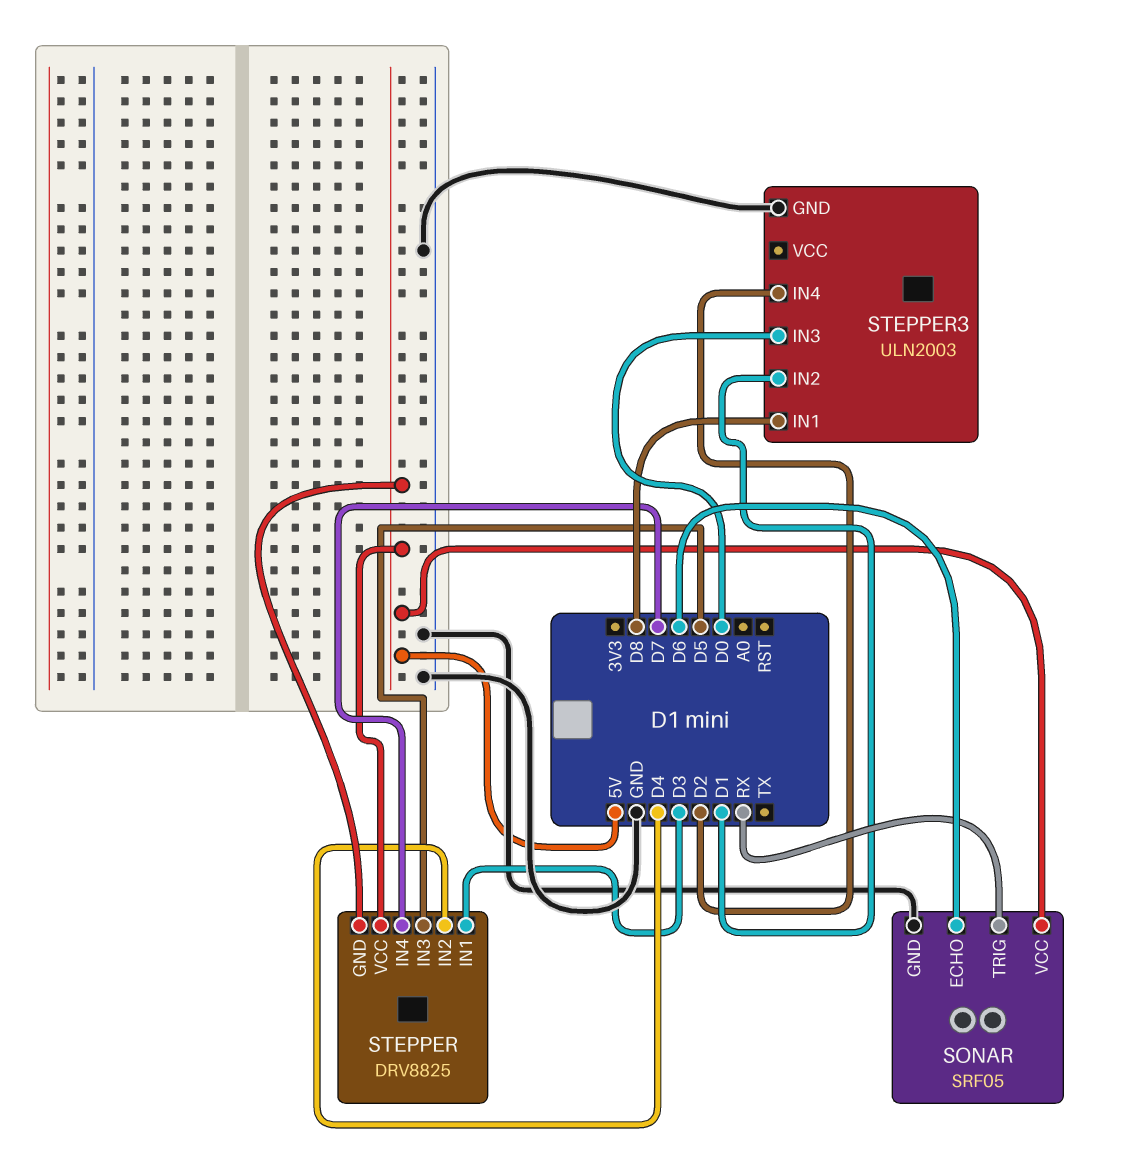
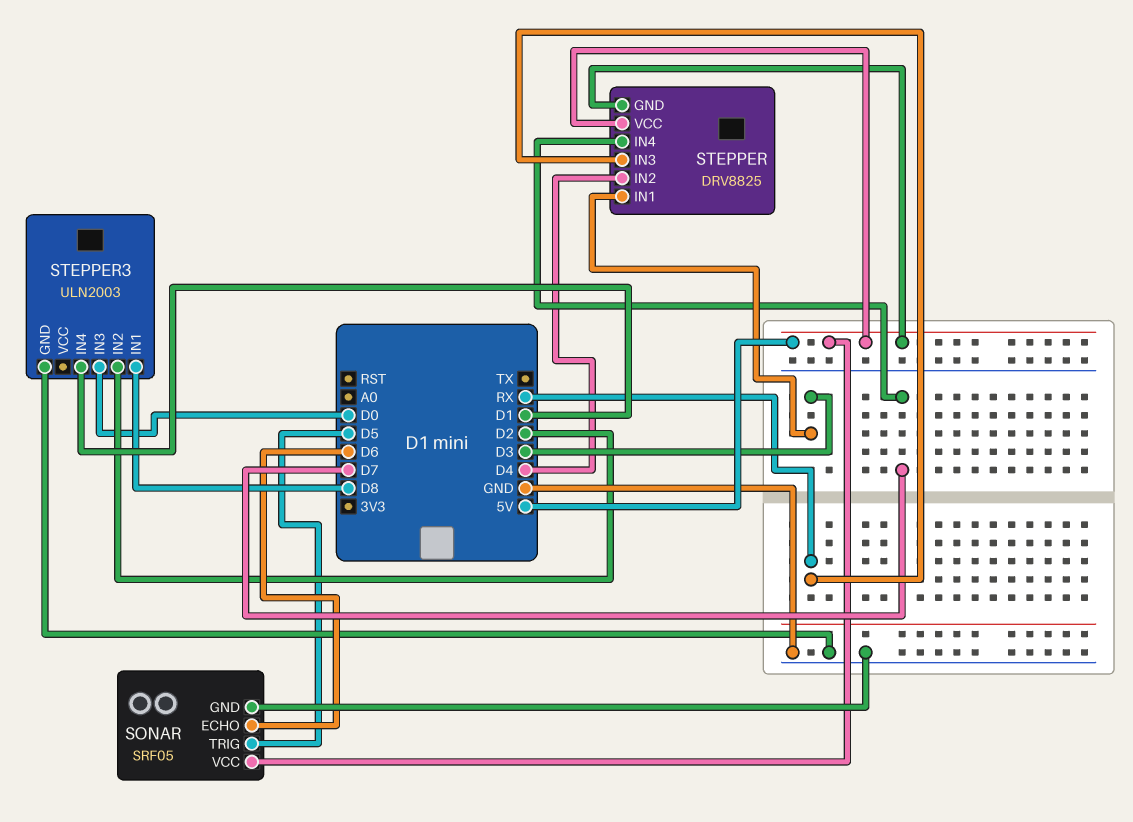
SONAR pin TRIG: RX -> D5
STEPPER pin IN3: D5 -> RX
STEPPER3 pin IN2: D1 -> D2
STEPPER3 pin IN4: D2 -> D1

